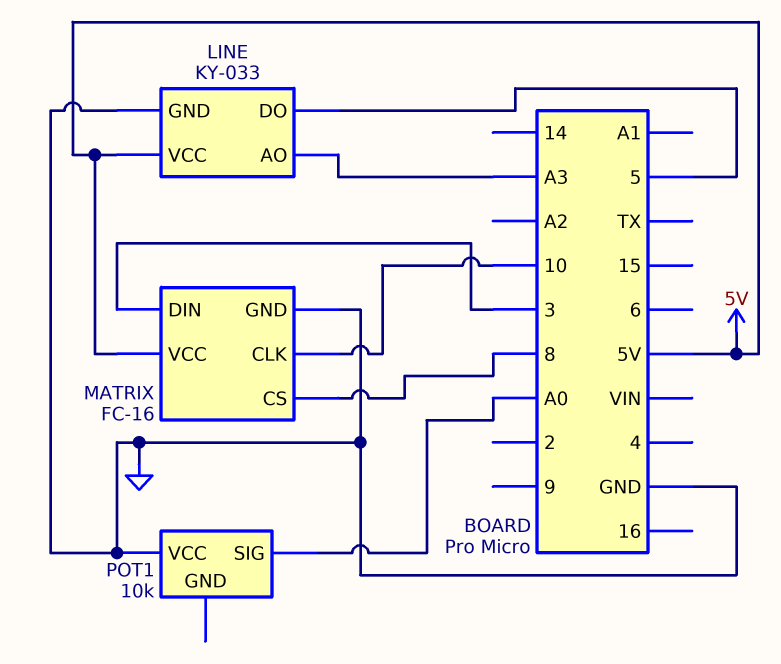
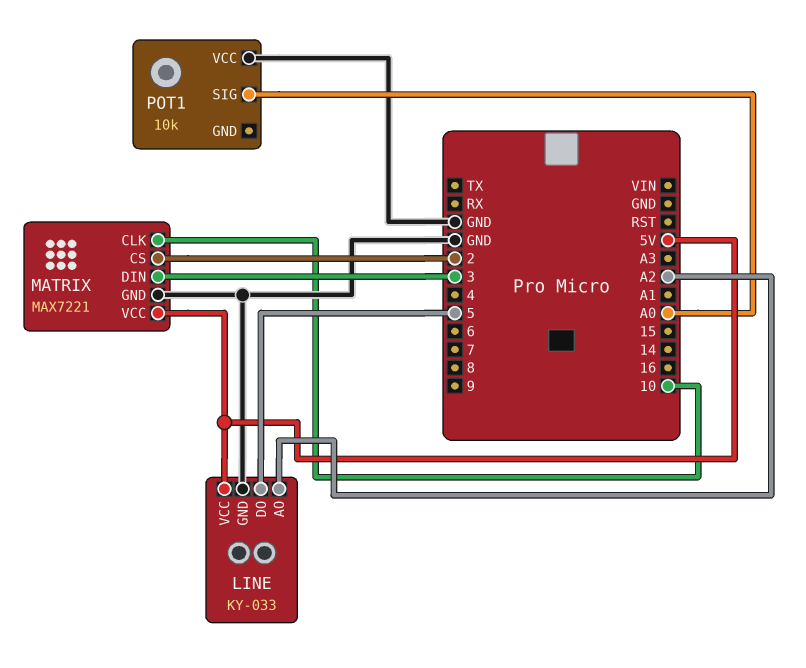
LINE pin AO: A3 -> A2
MATRIX: FC-16 -> MAX7221
MATRIX pin CS: 8 -> 2

